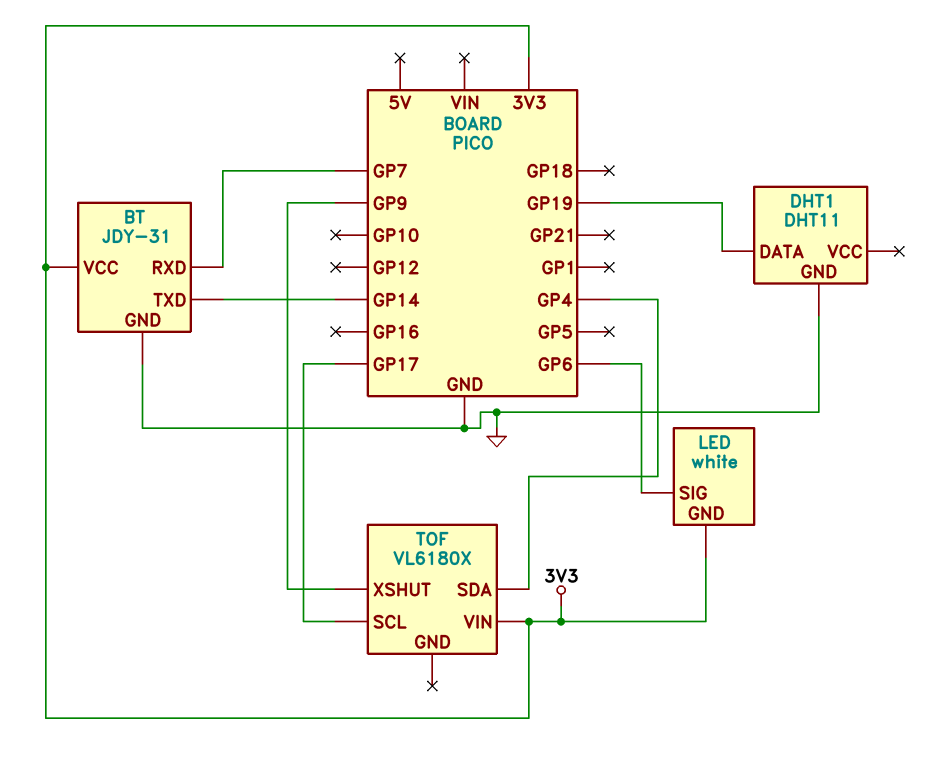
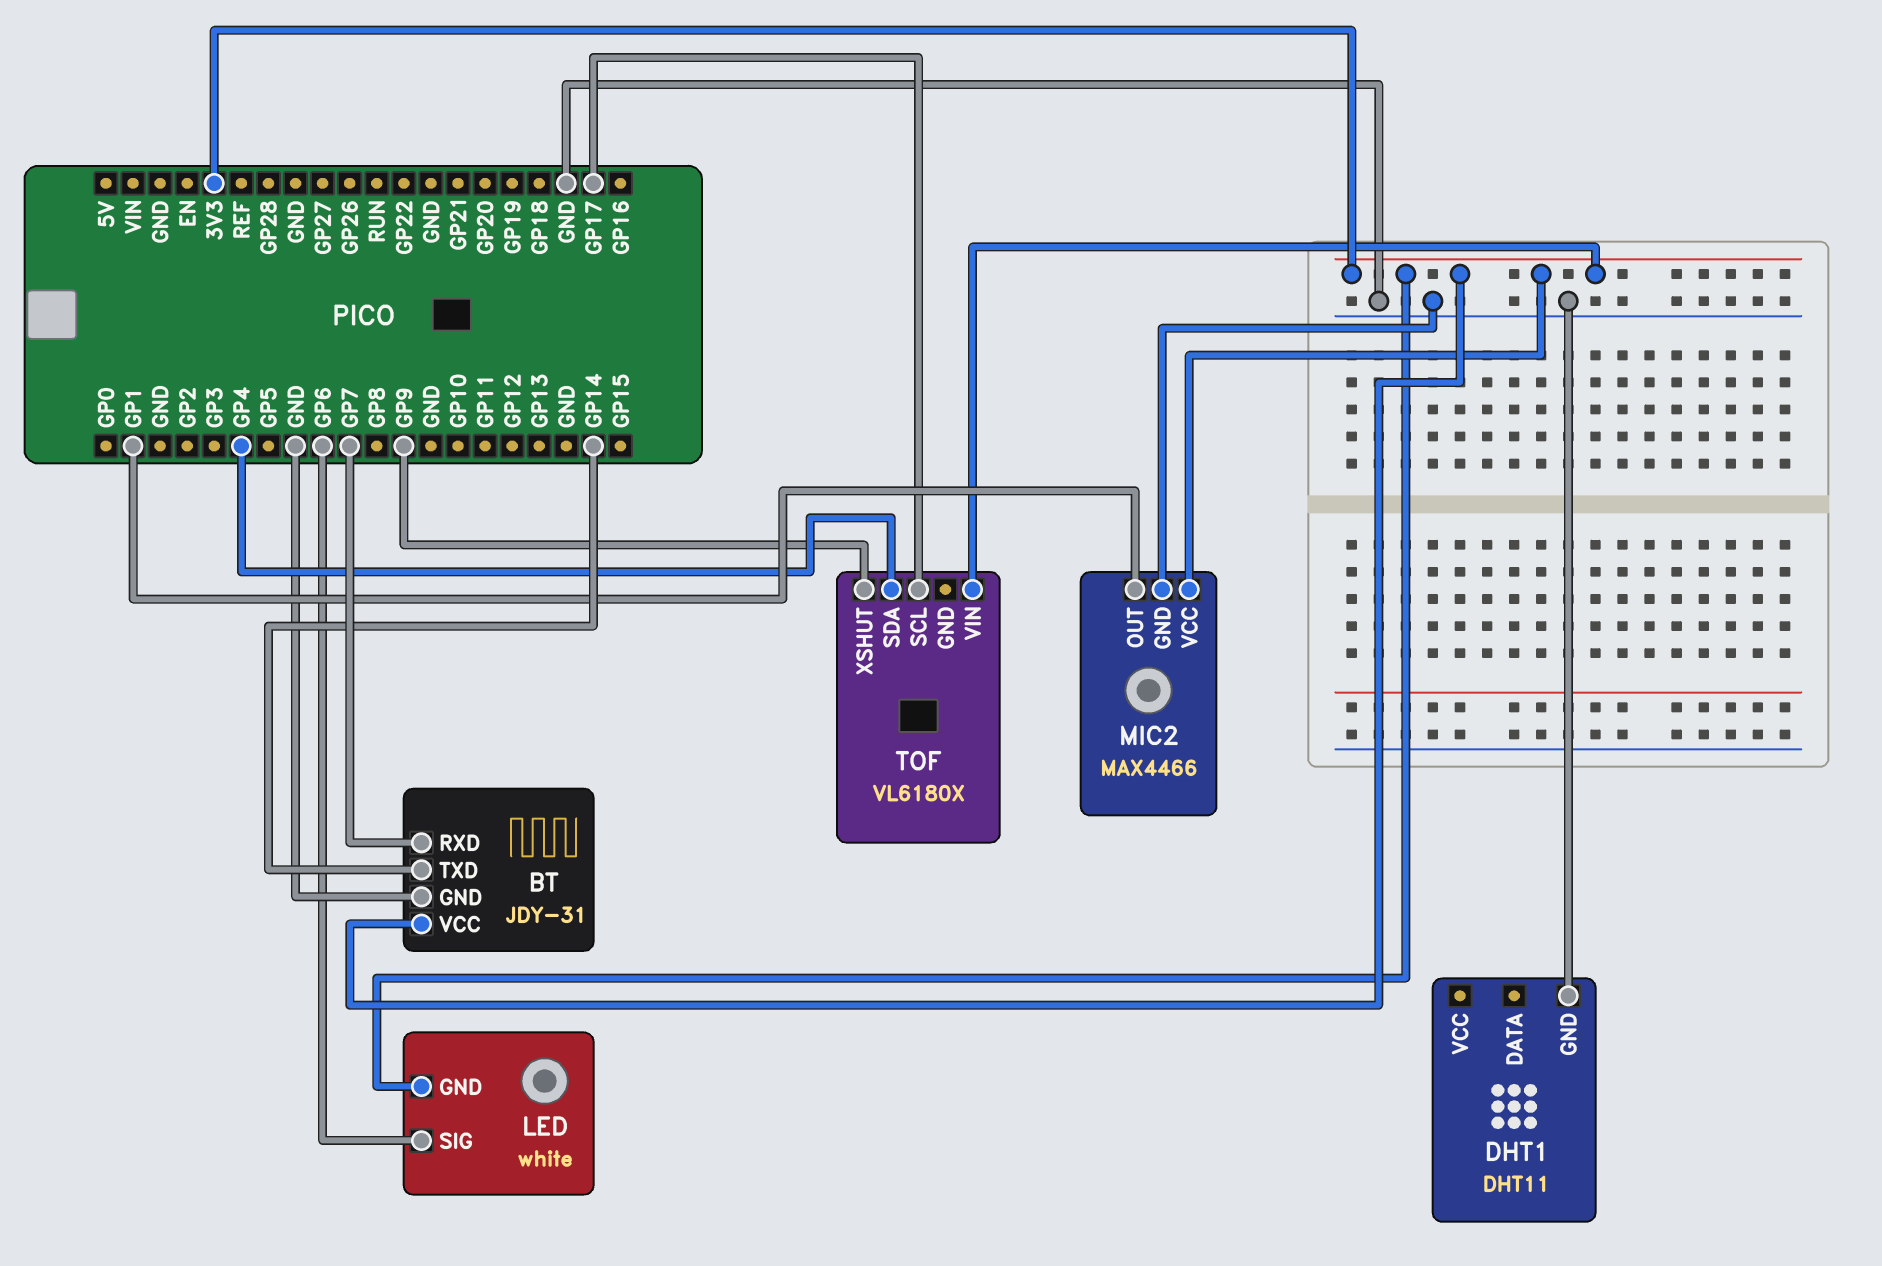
DHT1 pin DATA: GP19 -> none
MIC2: none -> MAX4466
MIC2 pin GND: none -> GND
MIC2 pin OUT: none -> GP1
MIC2 pin VCC: none -> 3V3

